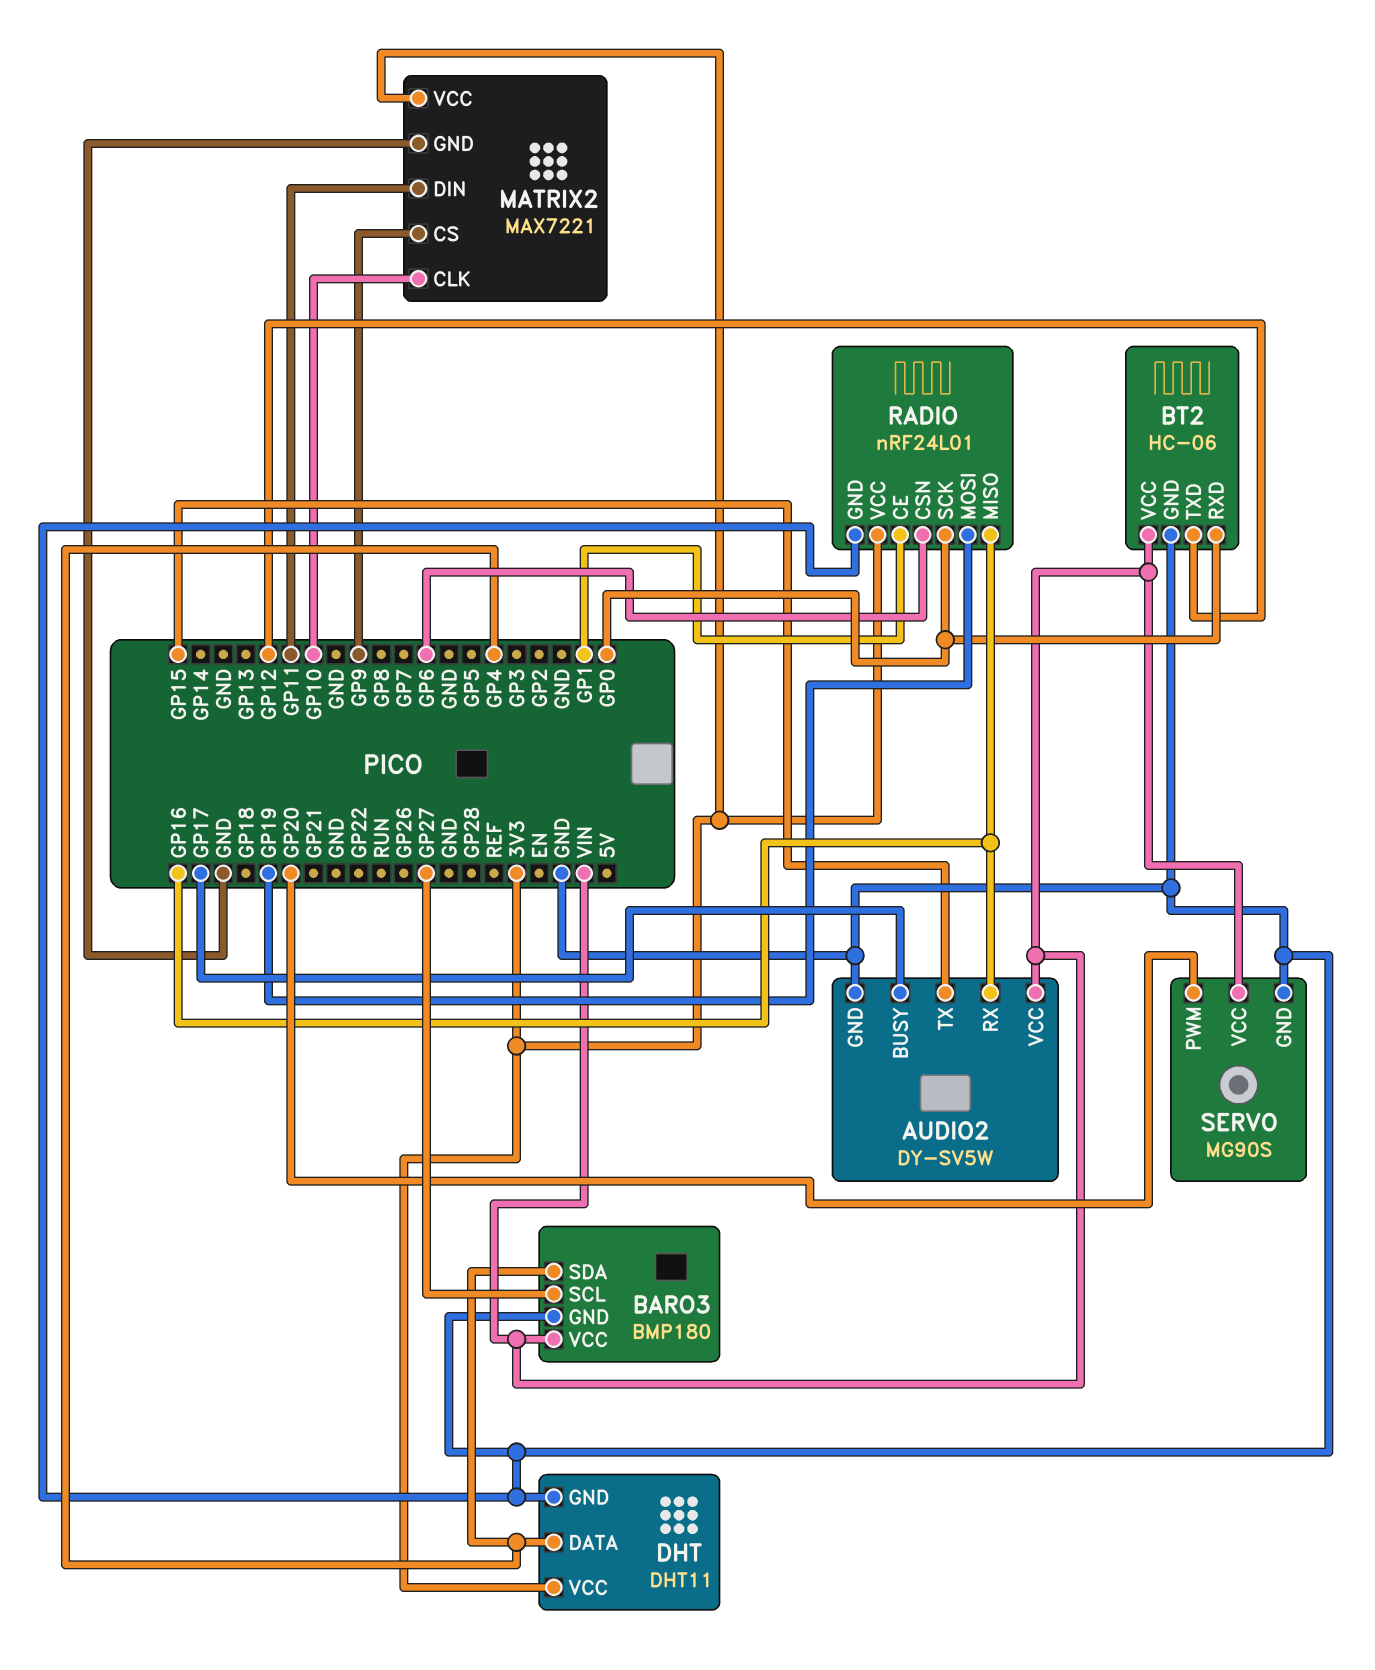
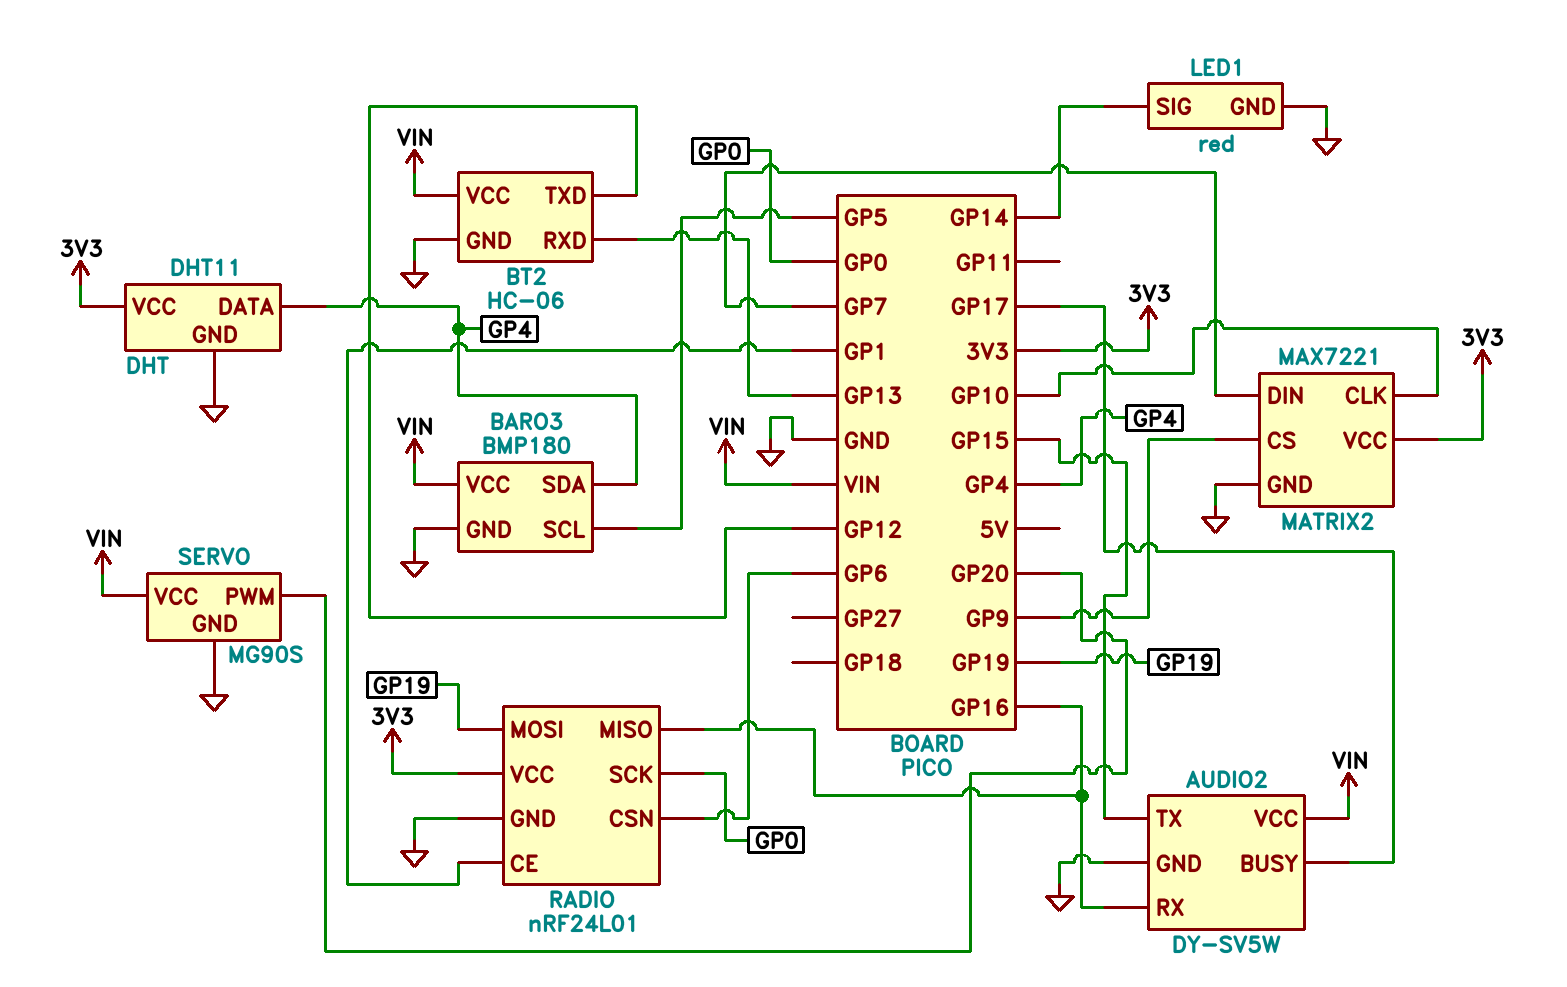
BARO3 pin SCL: GP27 -> GP5
BT2 pin RXD: GP0 -> GP13
LED1: none -> red
LED1 pin GND: none -> GND
LED1 pin SIG: none -> GP14
MATRIX2 pin DIN: GP11 -> GP7

